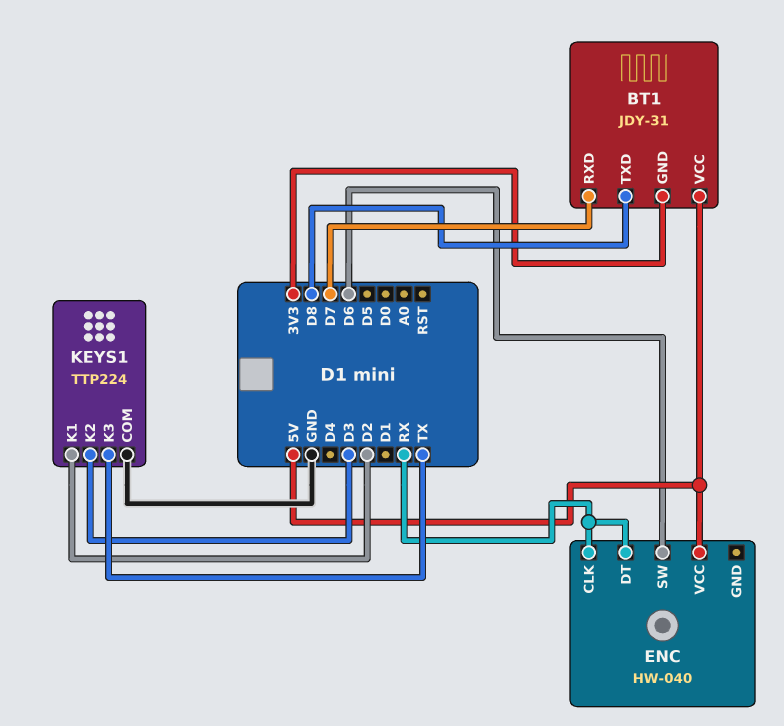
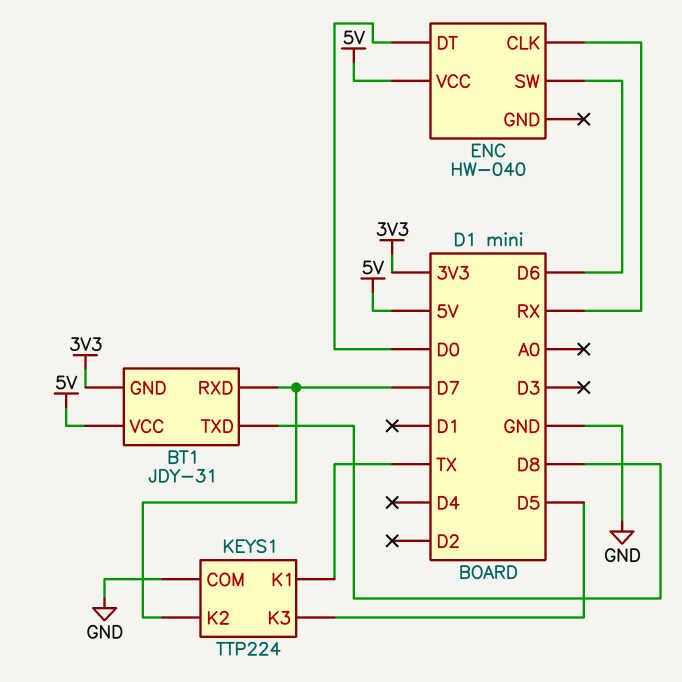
ENC pin DT: RX -> D0
KEYS1 pin K1: D2 -> TX
KEYS1 pin K2: D3 -> D7
KEYS1 pin K3: TX -> D5

